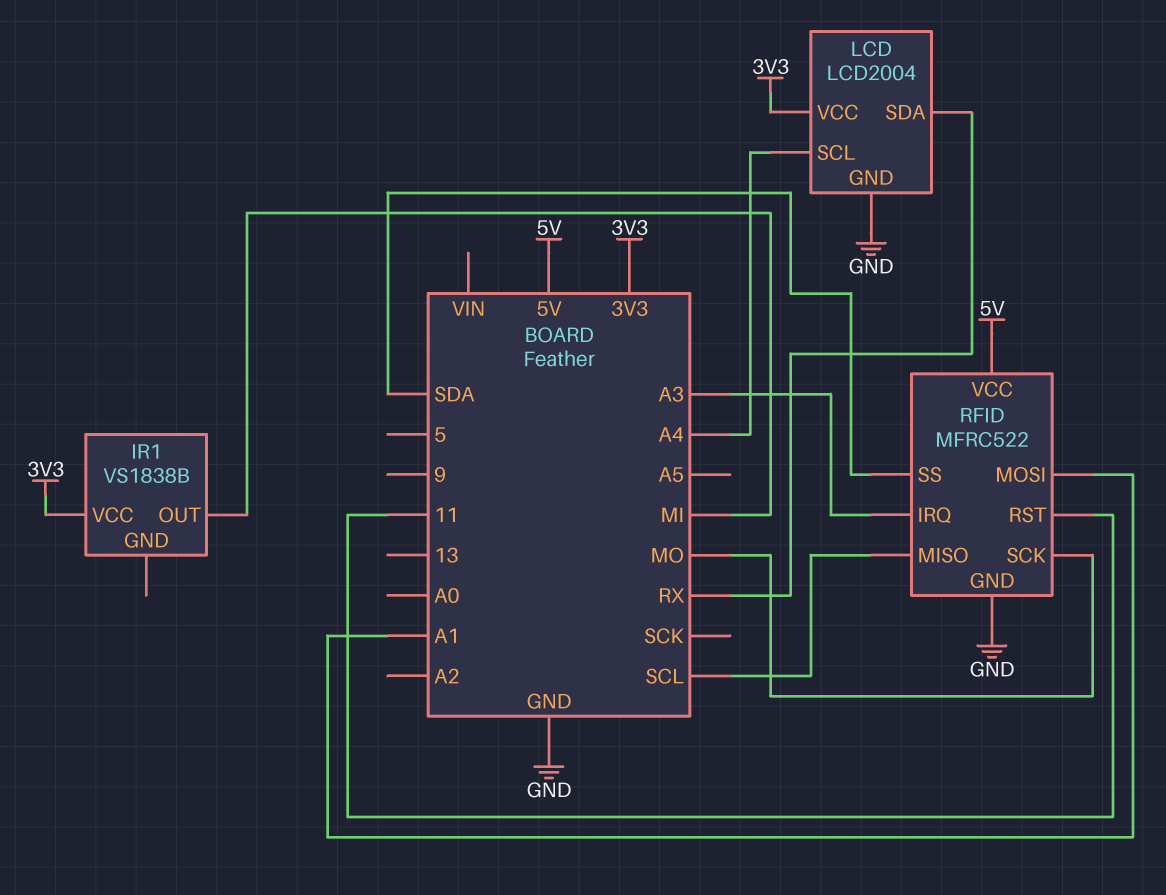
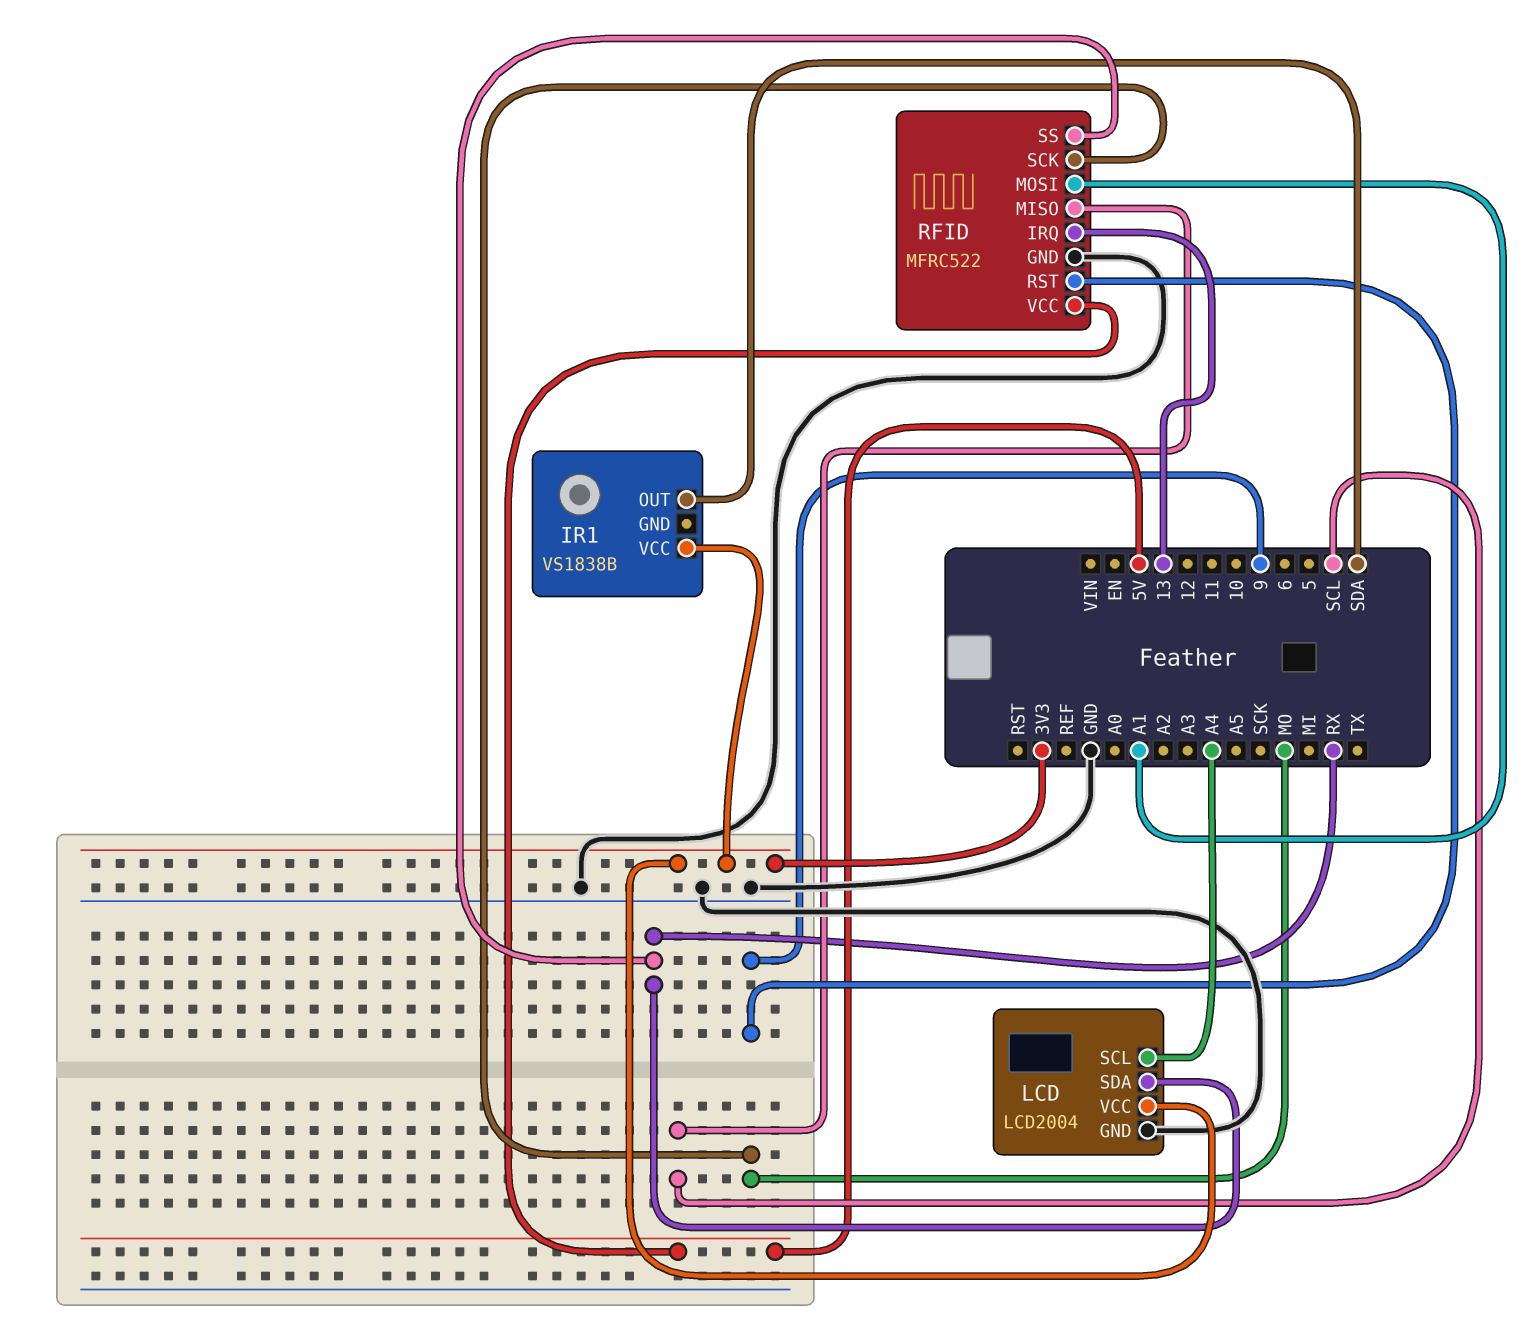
IR1 pin OUT: MI -> SDA
RFID pin IRQ: A3 -> 13
RFID pin RST: 11 -> 9
RFID pin SS: SDA -> RX

